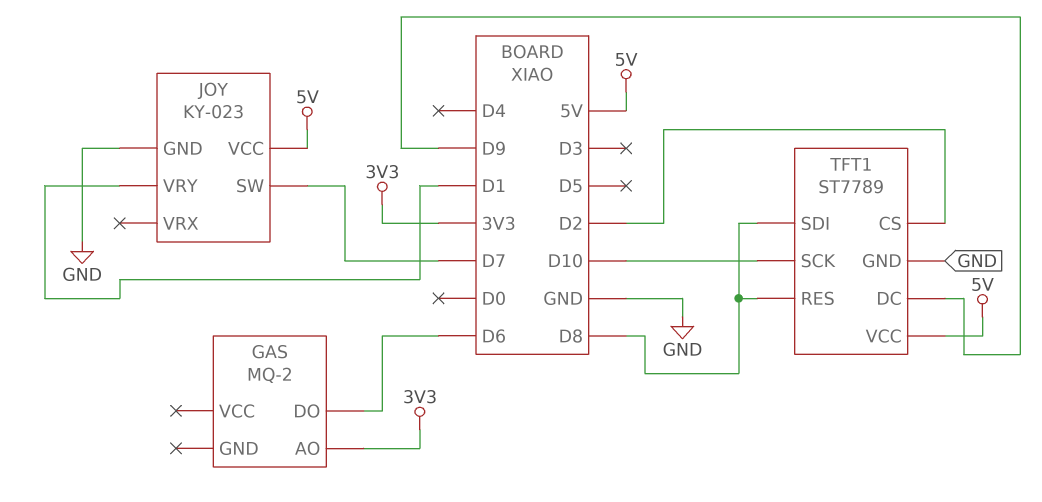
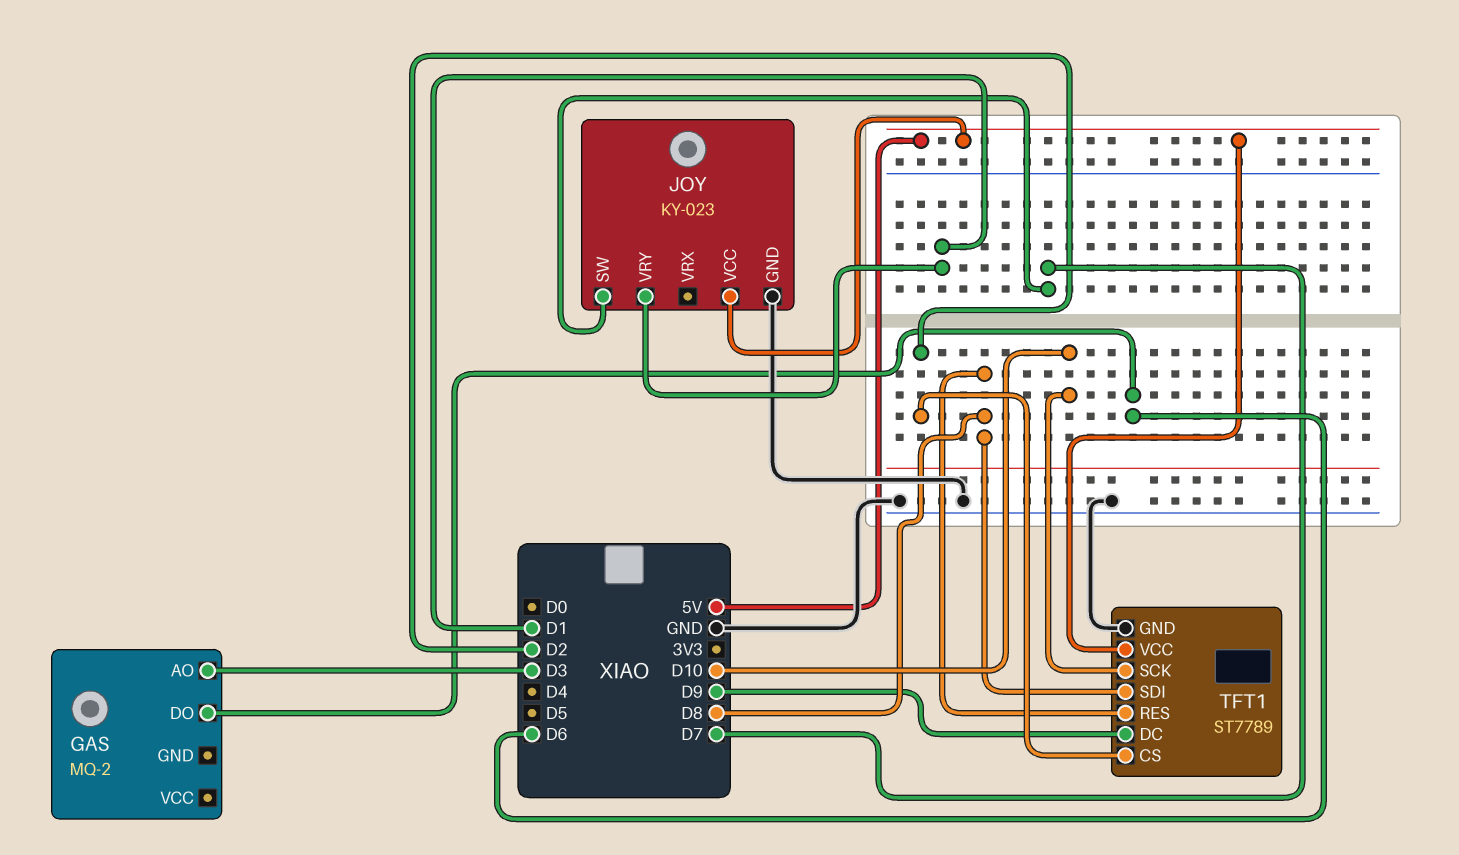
GAS pin AO: 3V3 -> D3

